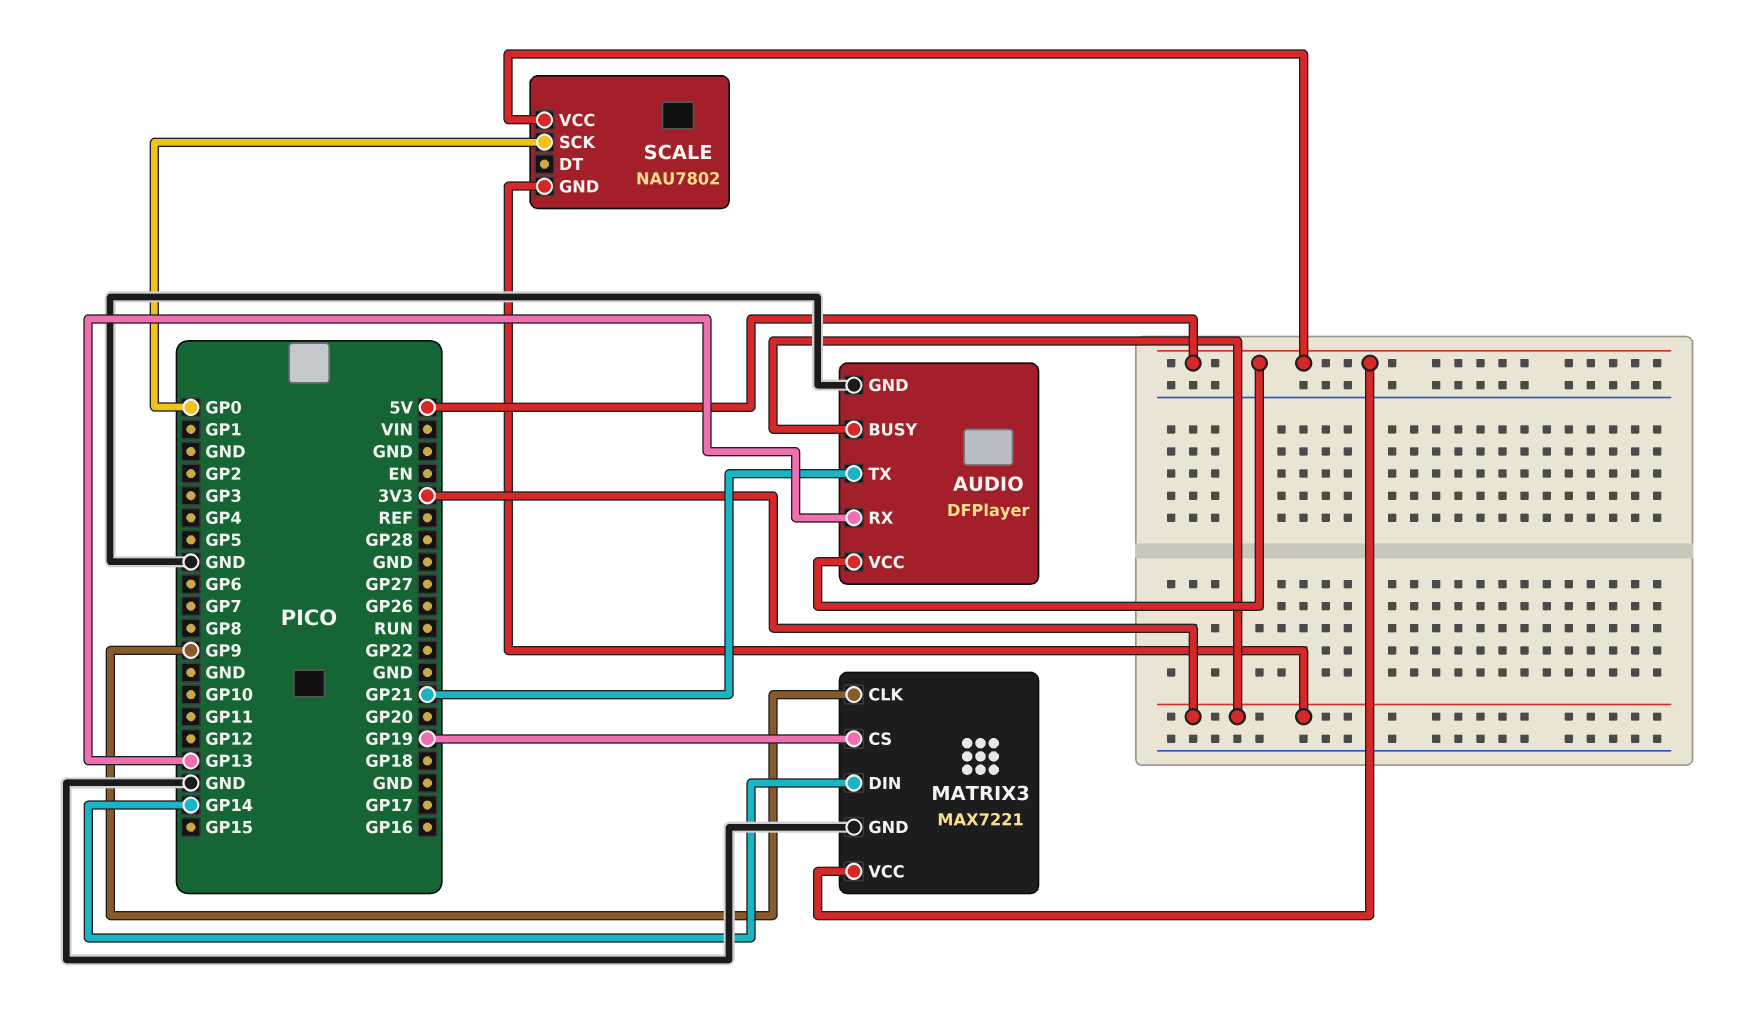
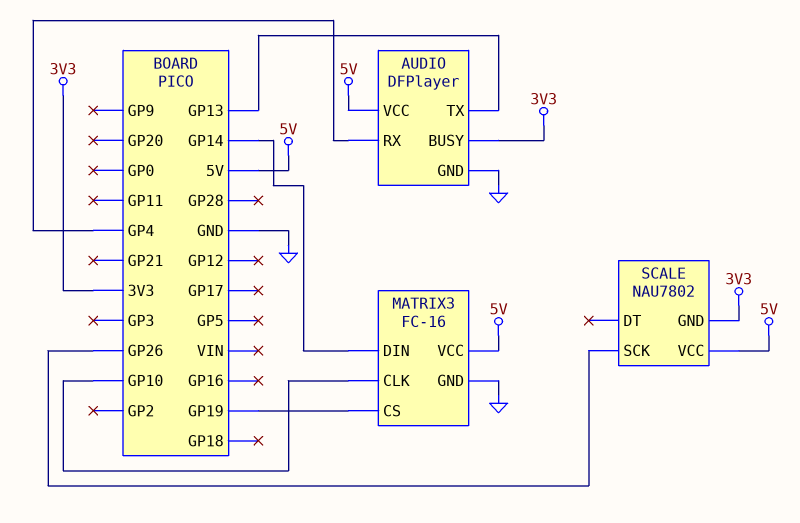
AUDIO pin RX: GP13 -> GP4
AUDIO pin TX: GP21 -> GP13
MATRIX3: MAX7221 -> FC-16
MATRIX3 pin CLK: GP9 -> GP10
SCALE pin SCK: GP0 -> GP26

